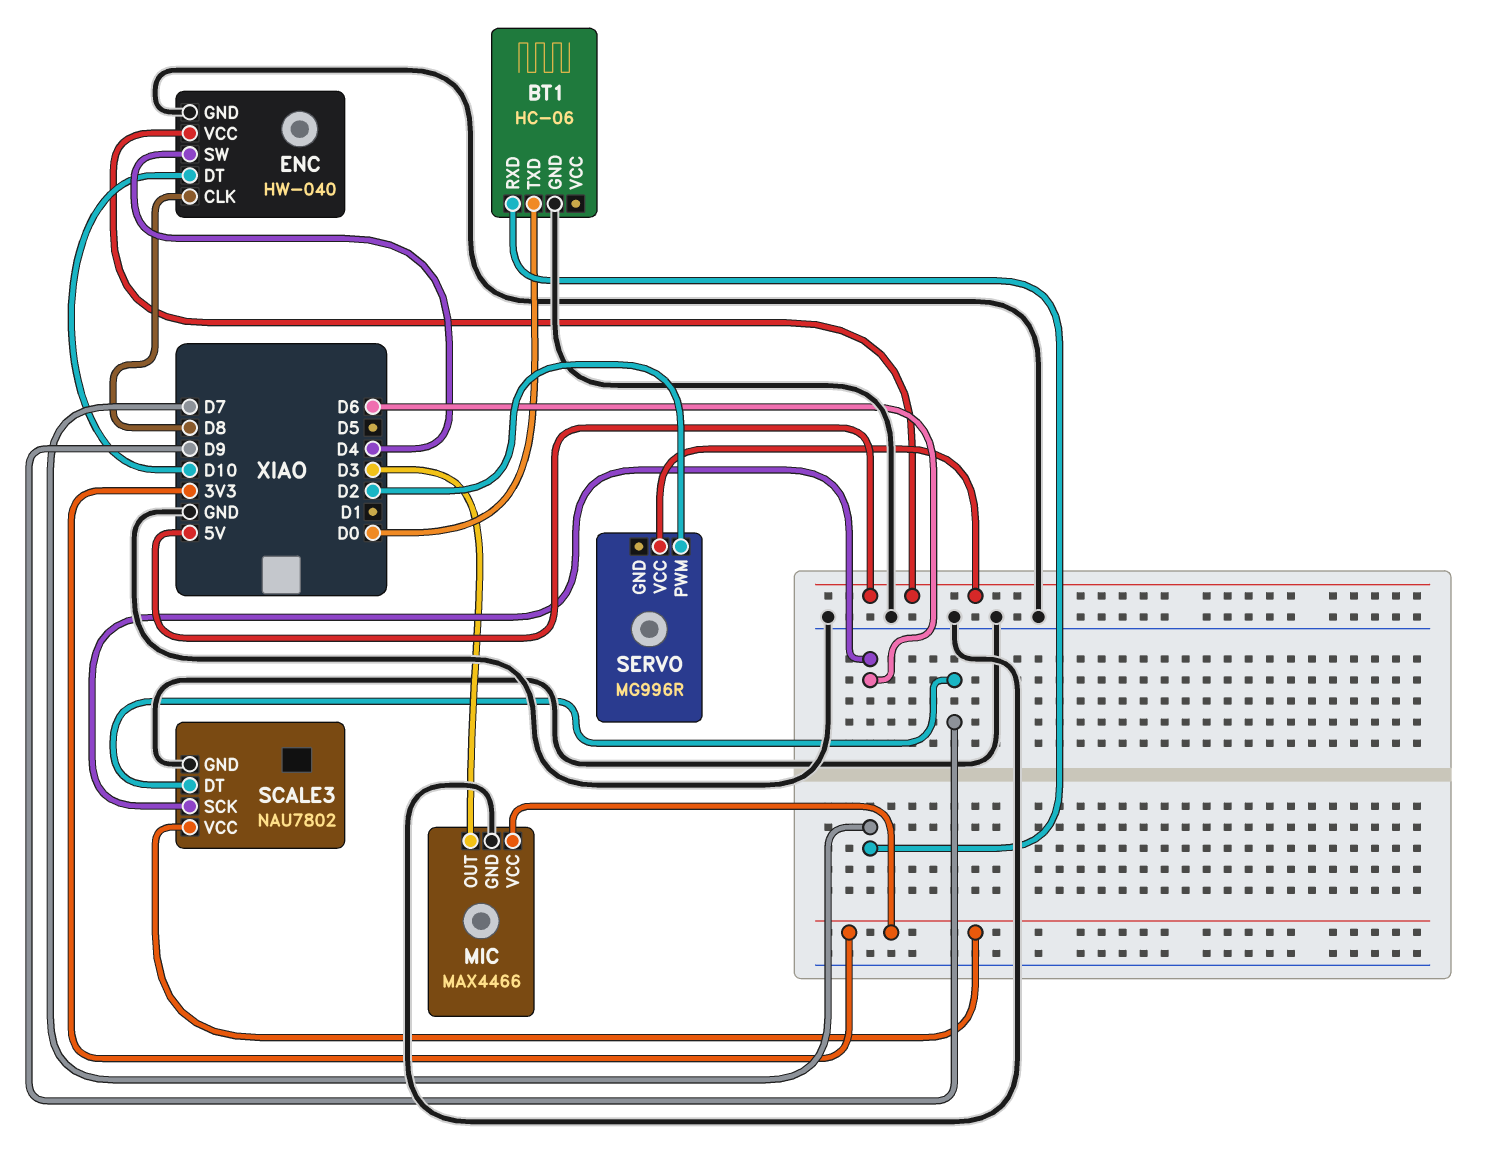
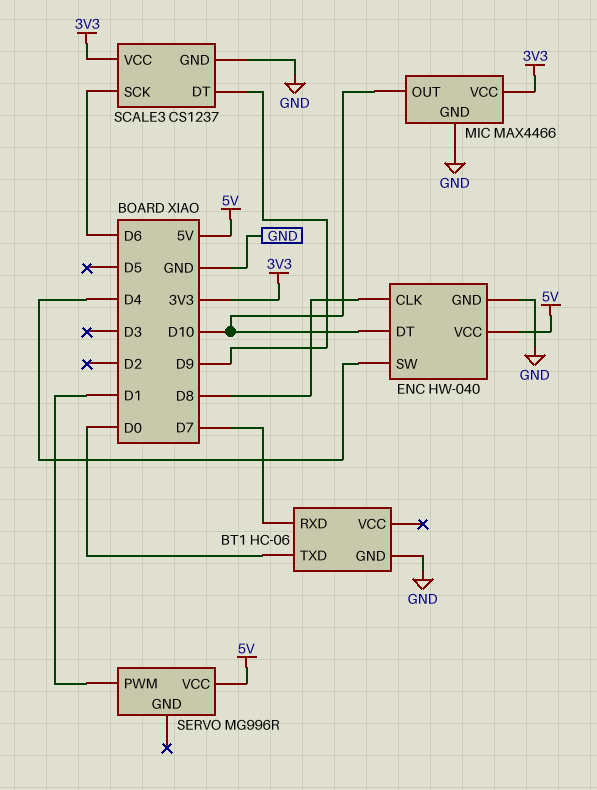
MIC pin OUT: D3 -> D10
SCALE3: NAU7802 -> CS1237
SERVO pin PWM: D2 -> D1

